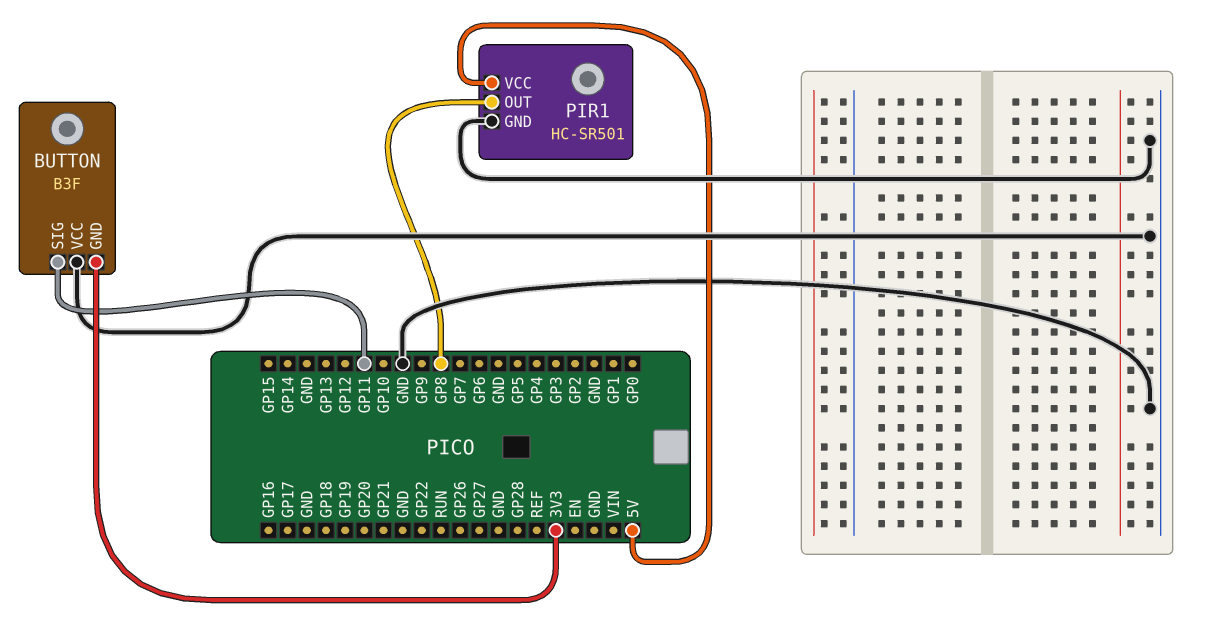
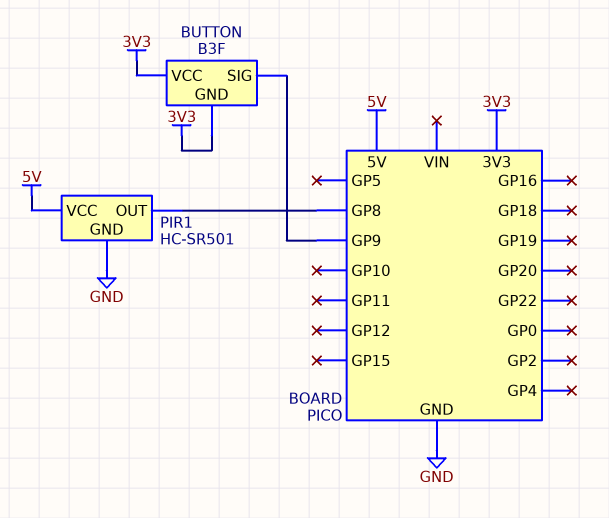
BUTTON pin SIG: GP11 -> GP9
BUTTON pin VCC: GND -> 3V3

